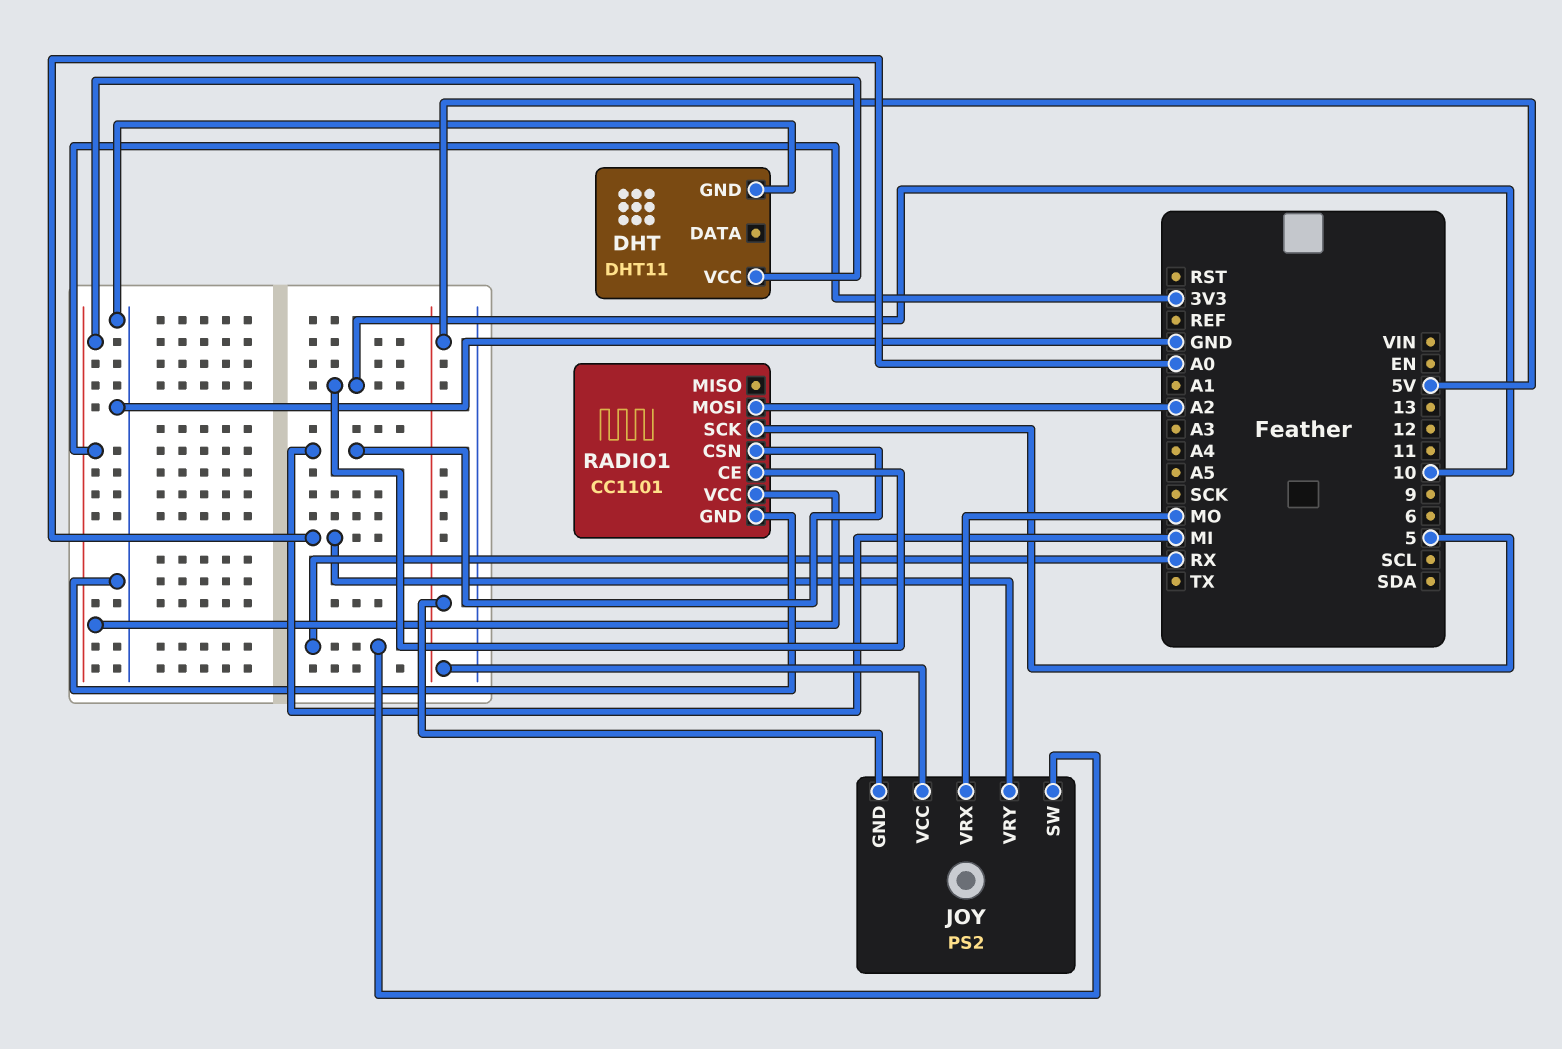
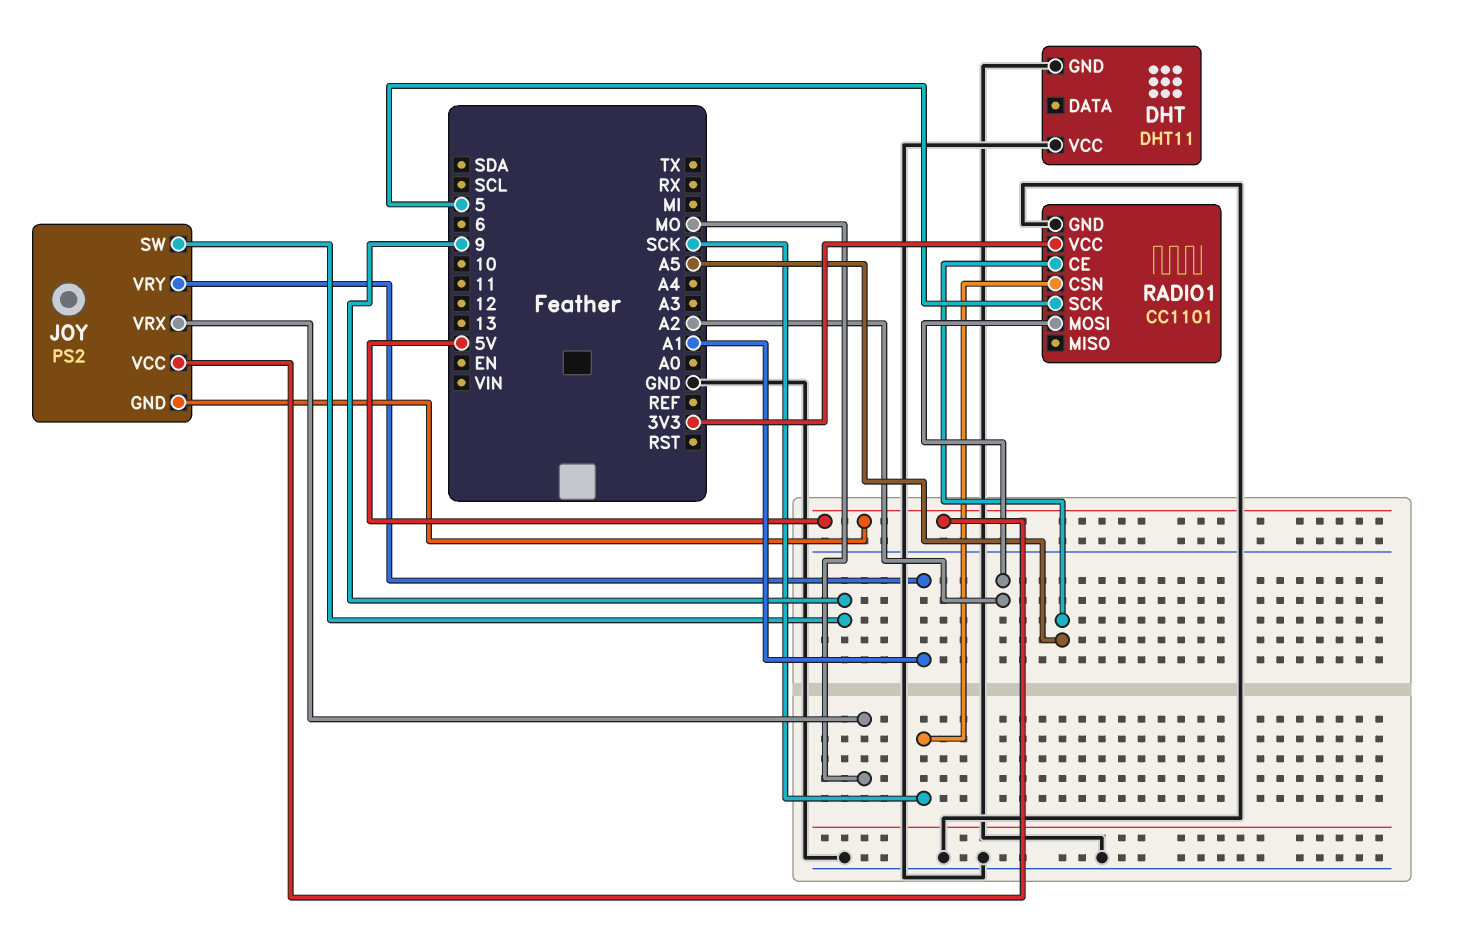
DHT pin VCC: 3V3 -> GND
JOY pin SW: RX -> 9
JOY pin VRY: A0 -> A1
RADIO1 pin CE: 10 -> A5
RADIO1 pin CSN: MI -> SCK

